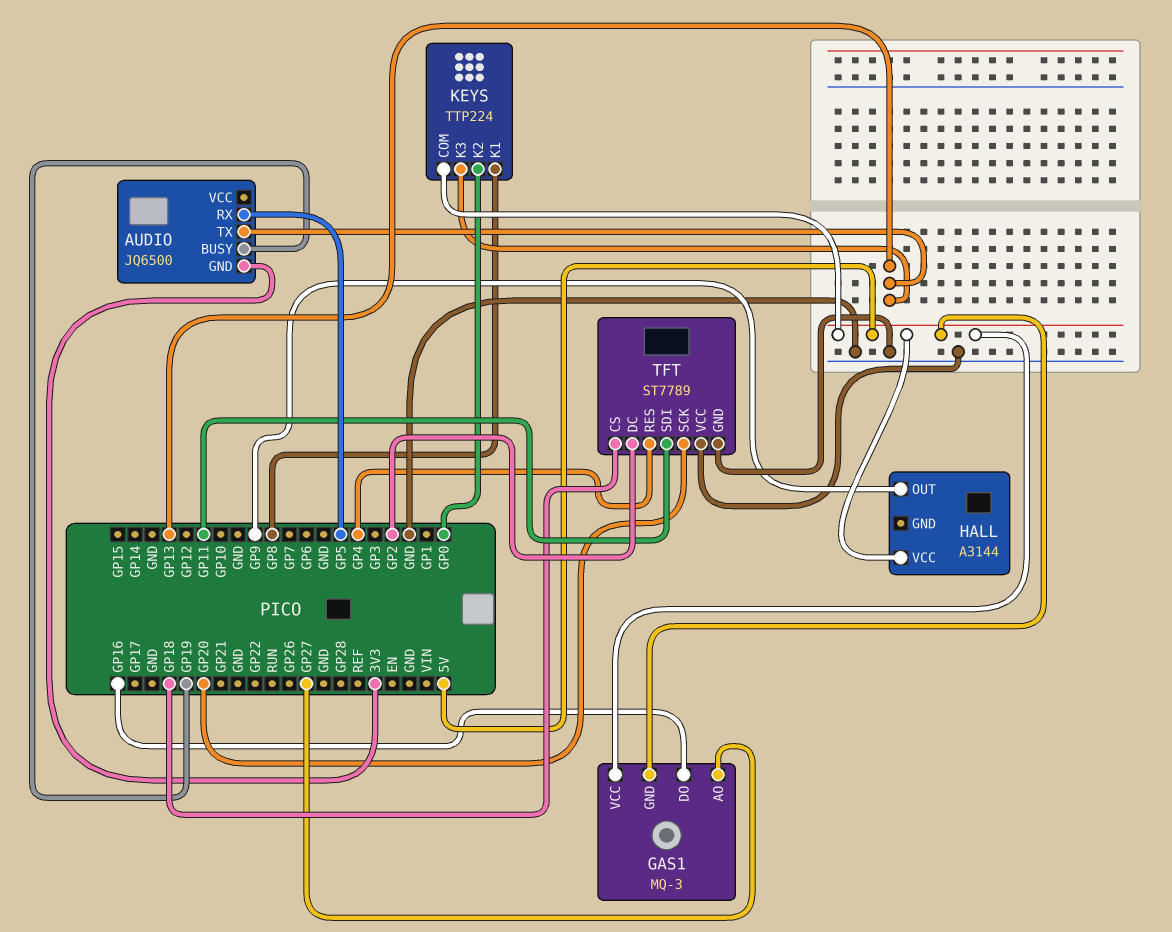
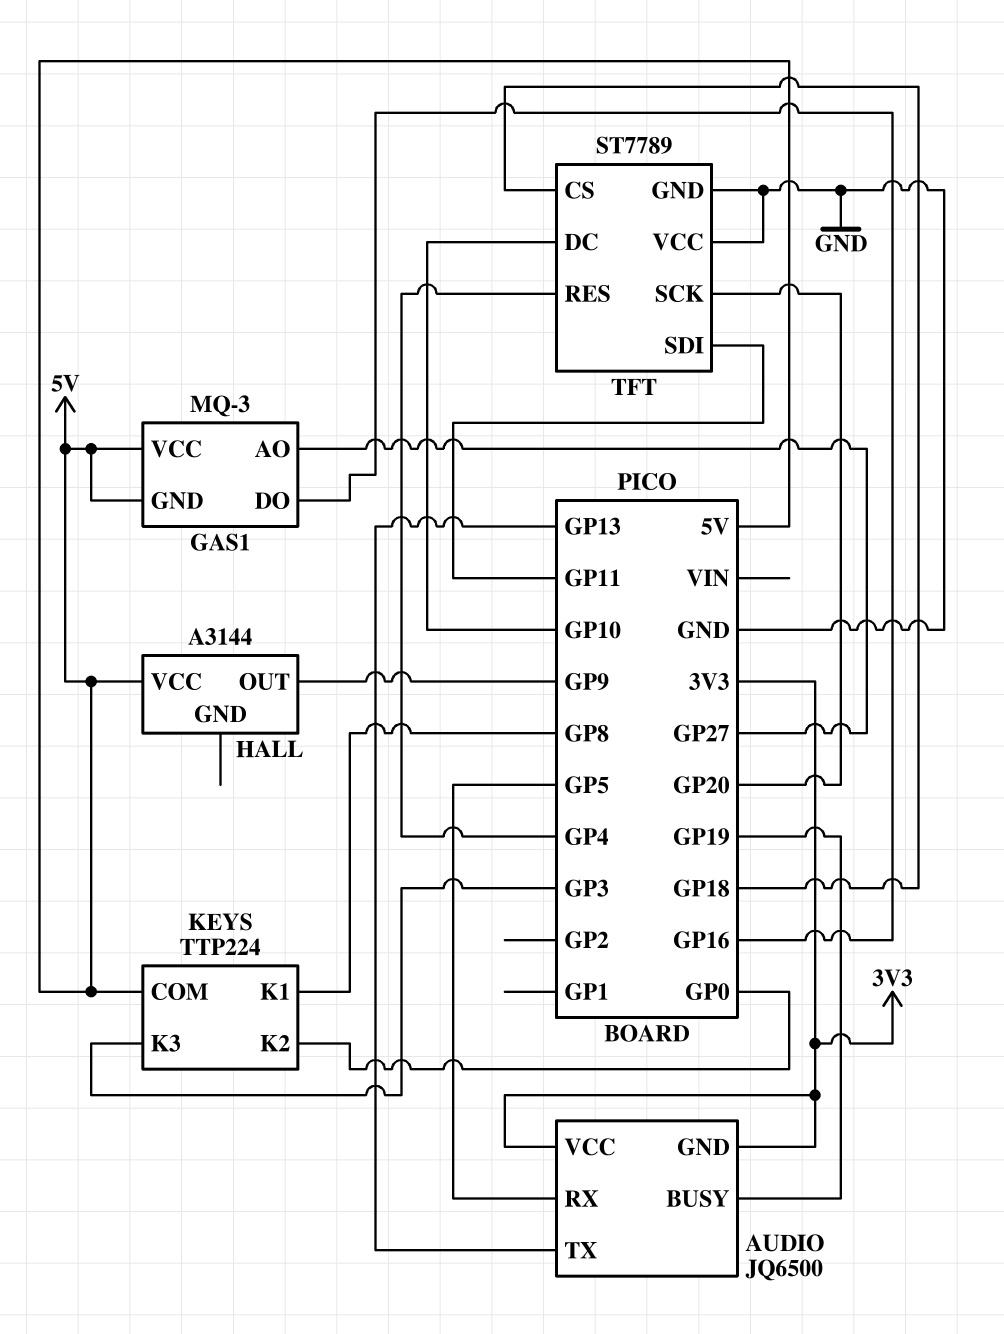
AUDIO pin VCC: none -> 3V3
KEYS pin K3: GP13 -> GP3
TFT pin DC: GP2 -> GP10

